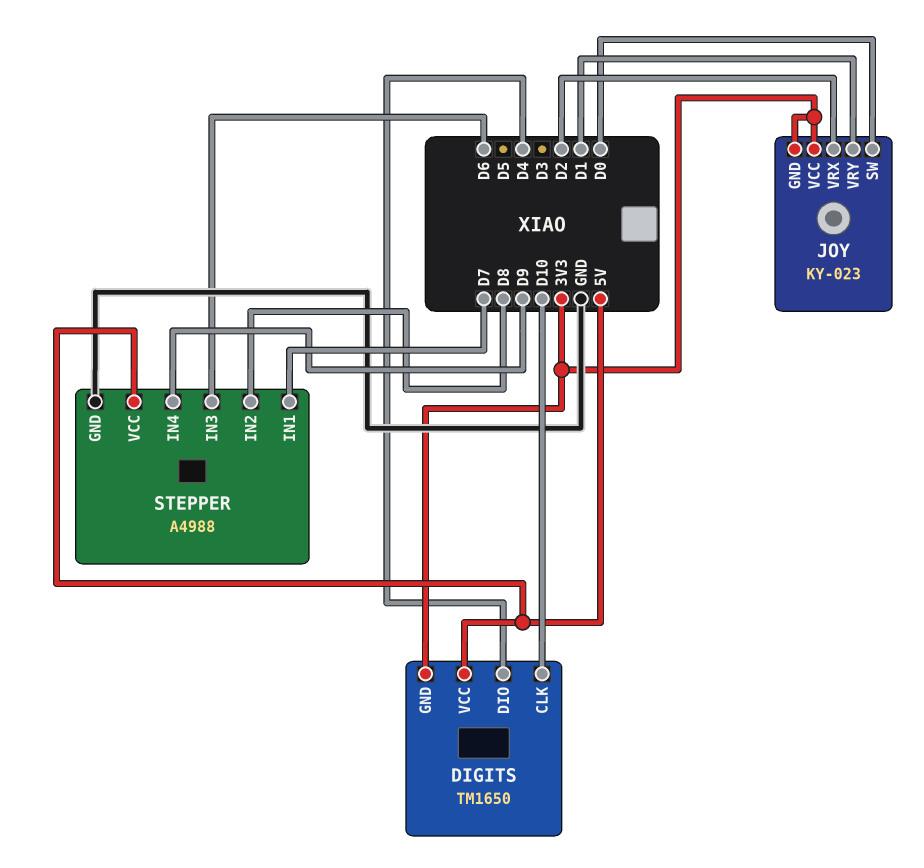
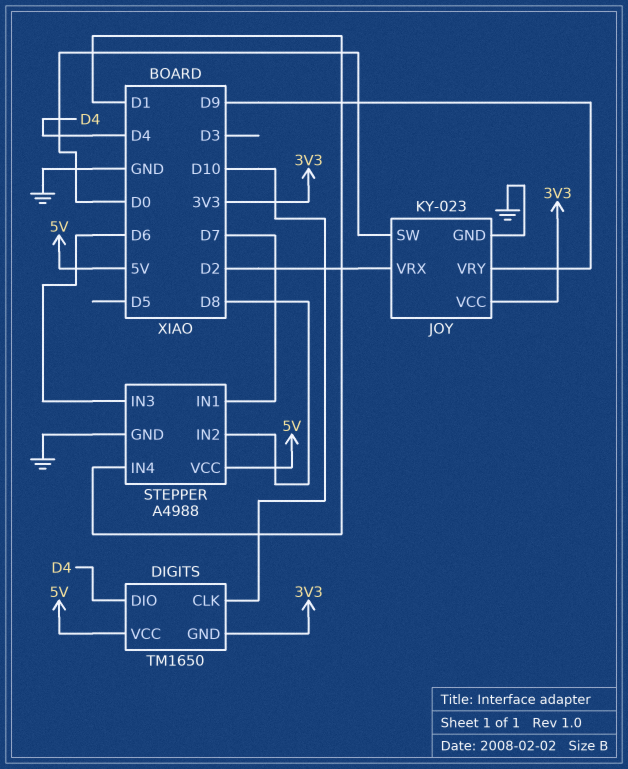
JOY pin GND: 3V3 -> GND
JOY pin VRY: D1 -> D9
STEPPER pin IN4: D9 -> D1

